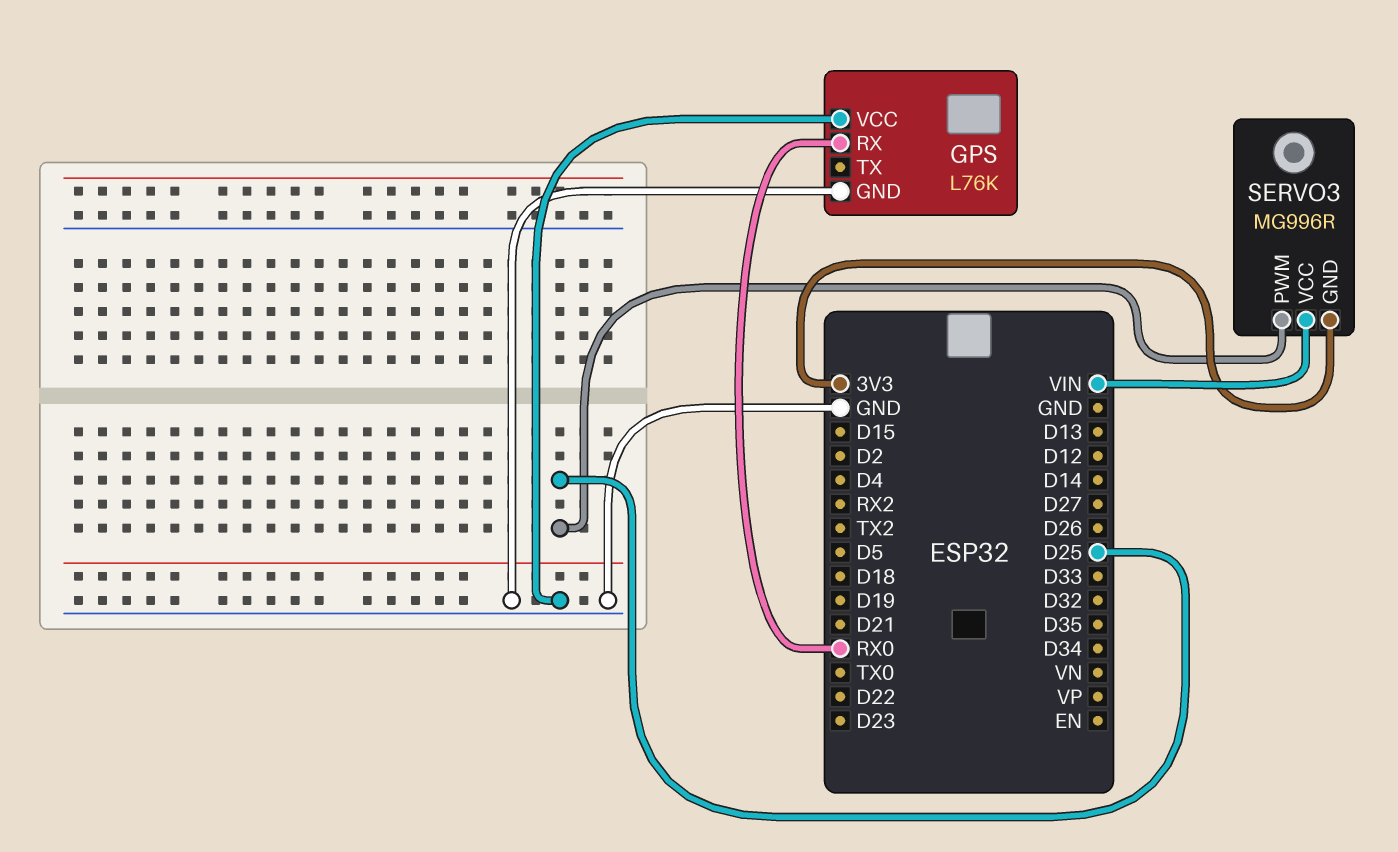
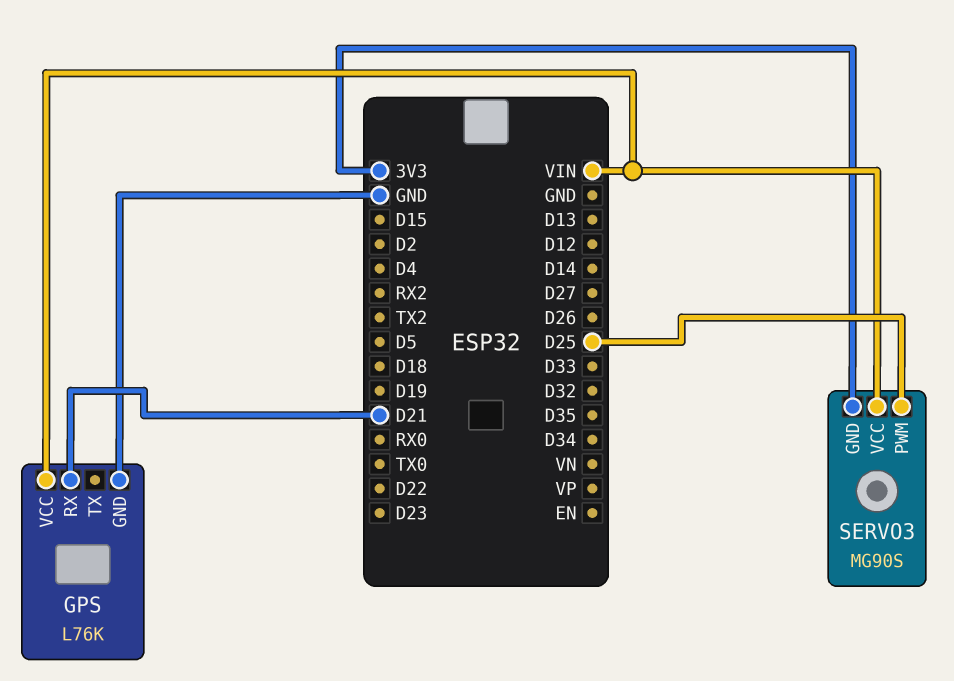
GPS pin RX: RX0 -> D21
GPS pin VCC: GND -> VIN
SERVO3: MG996R -> MG90S

